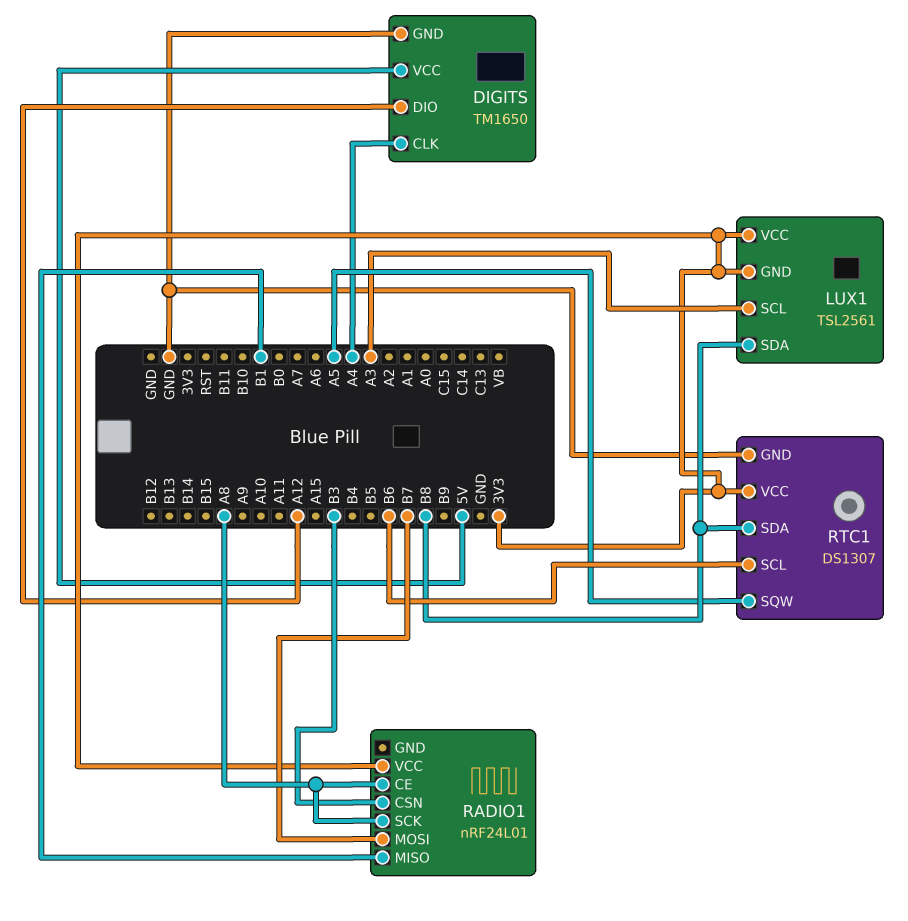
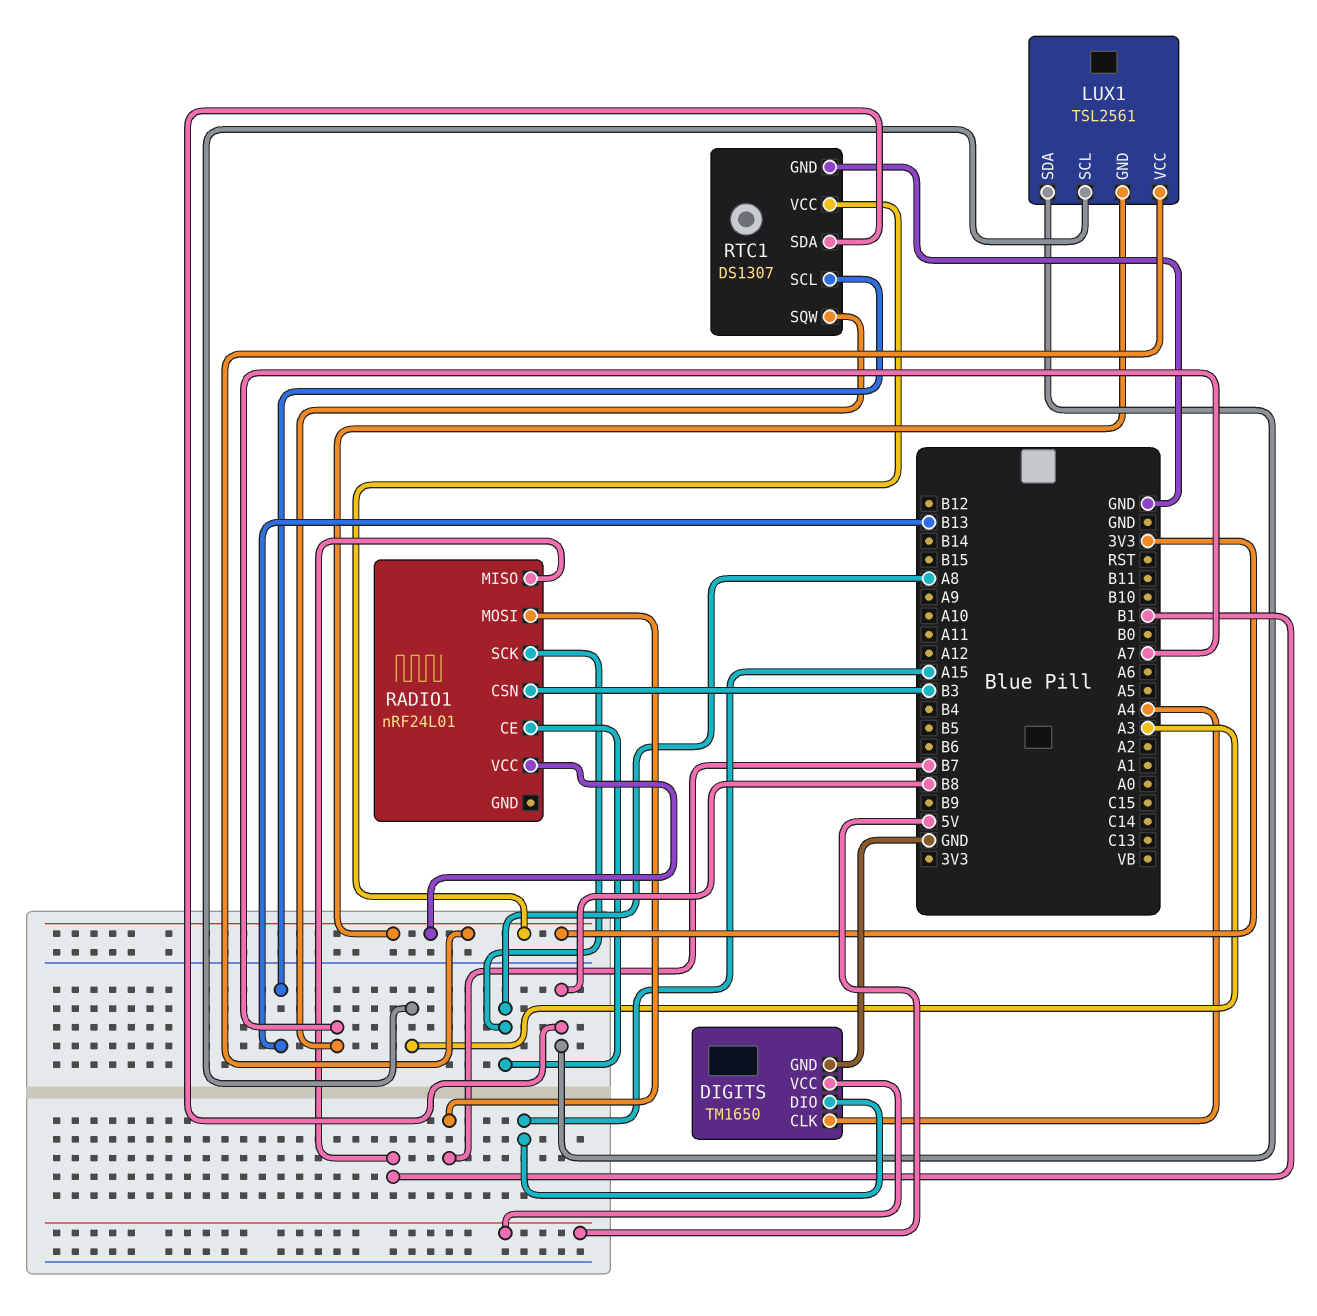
DIGITS pin DIO: A12 -> A15
RTC1 pin SCL: B6 -> B13
RTC1 pin SQW: A5 -> A7

